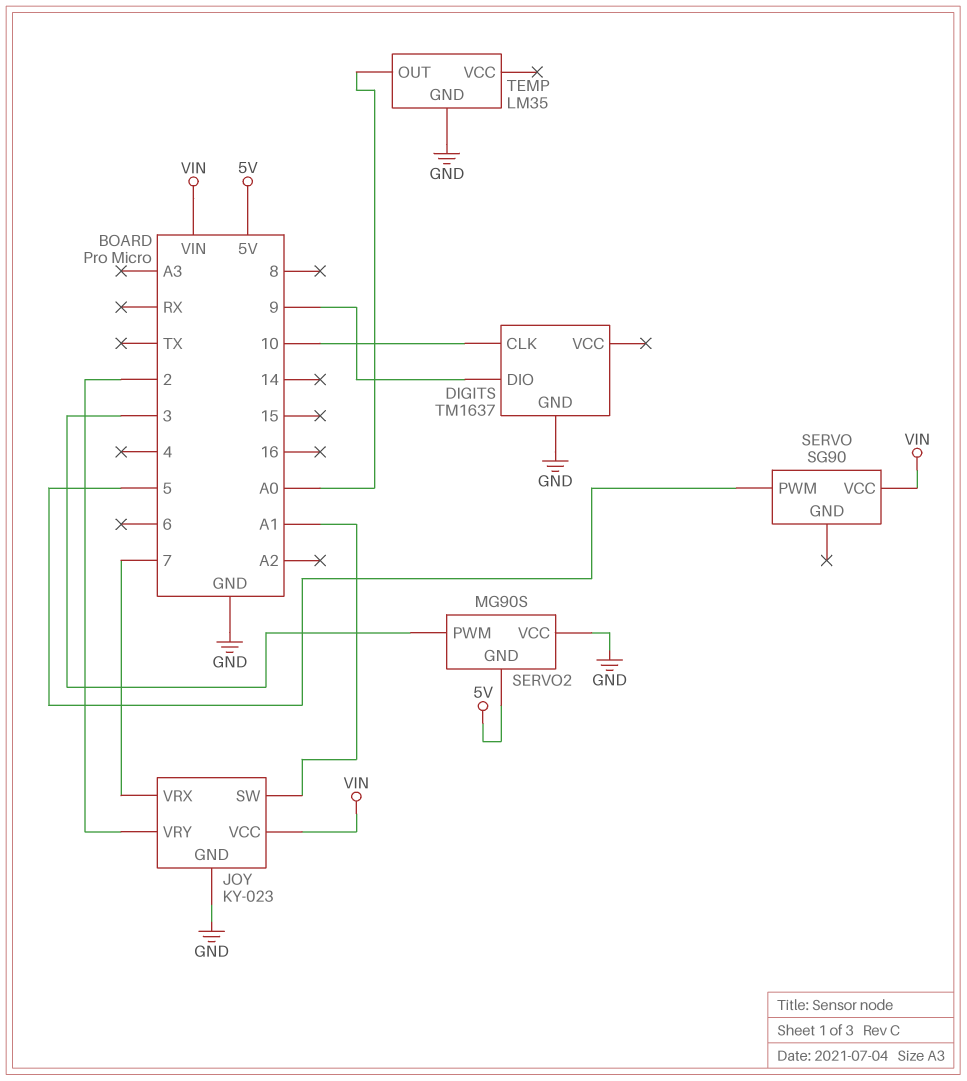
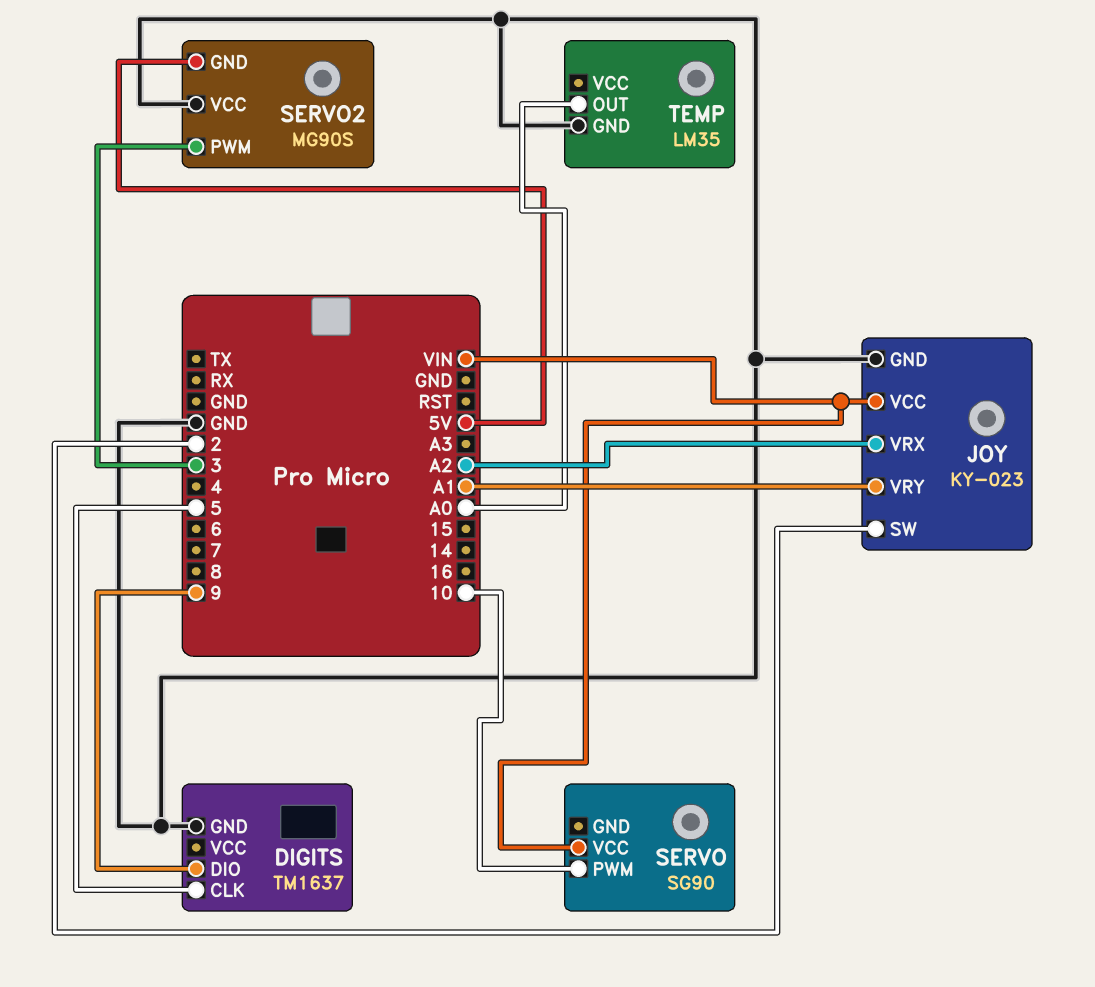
DIGITS pin CLK: 10 -> 5
JOY pin SW: A1 -> 2
JOY pin VRX: 7 -> A2
JOY pin VRY: 2 -> A1
SERVO pin PWM: 5 -> 10

